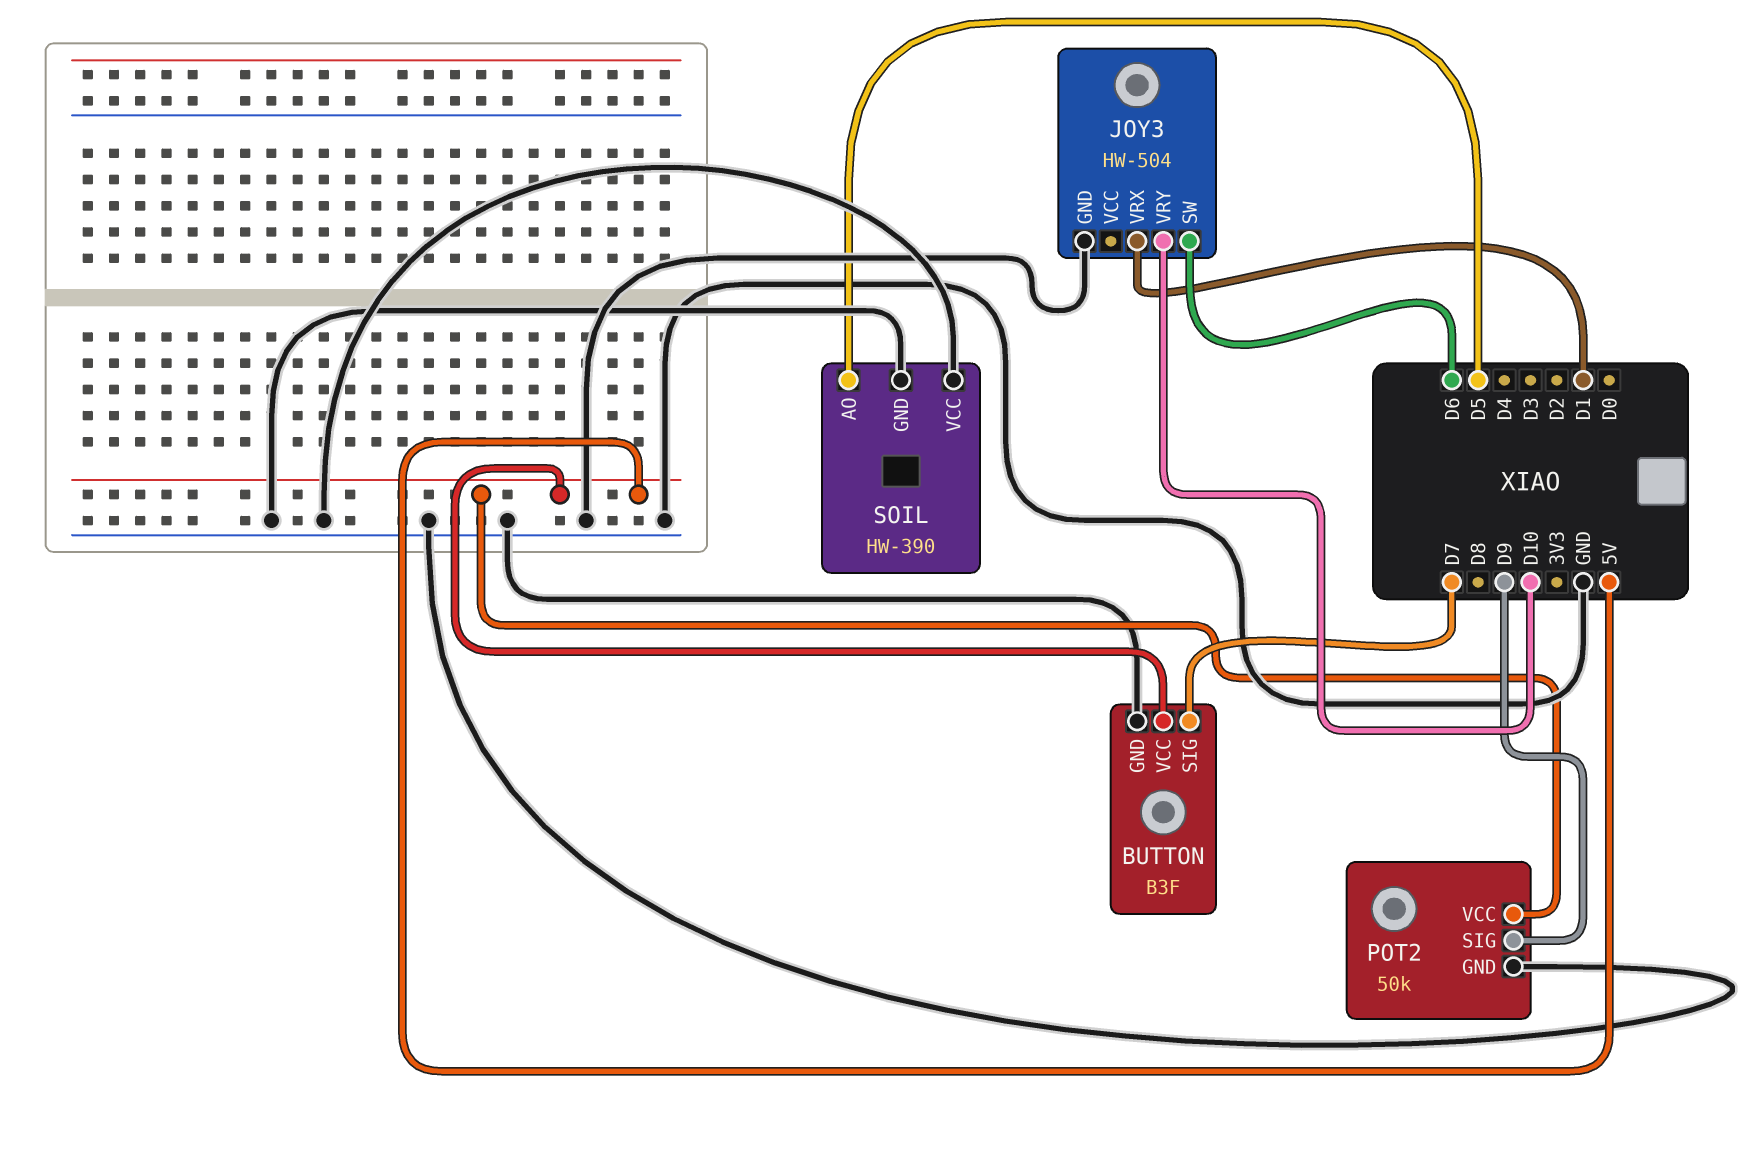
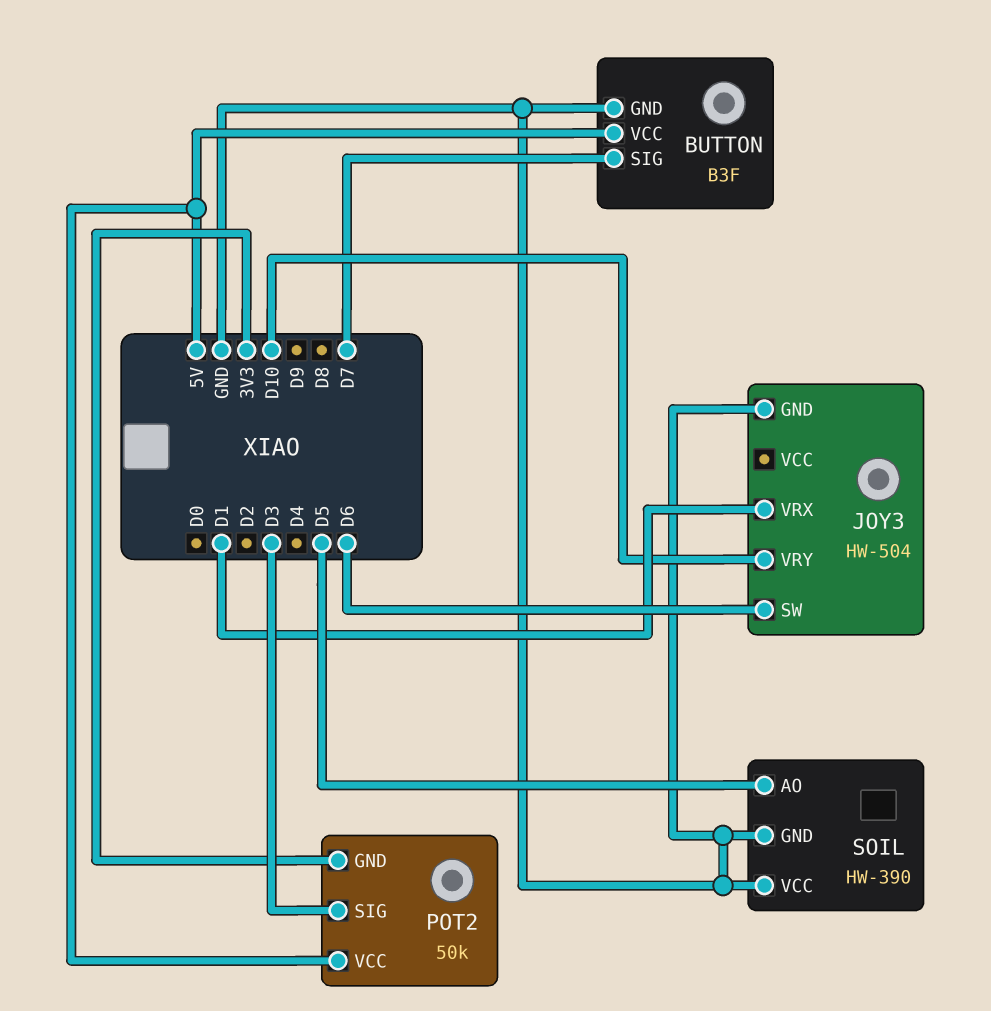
POT2 pin GND: GND -> 3V3
POT2 pin SIG: D9 -> D3

